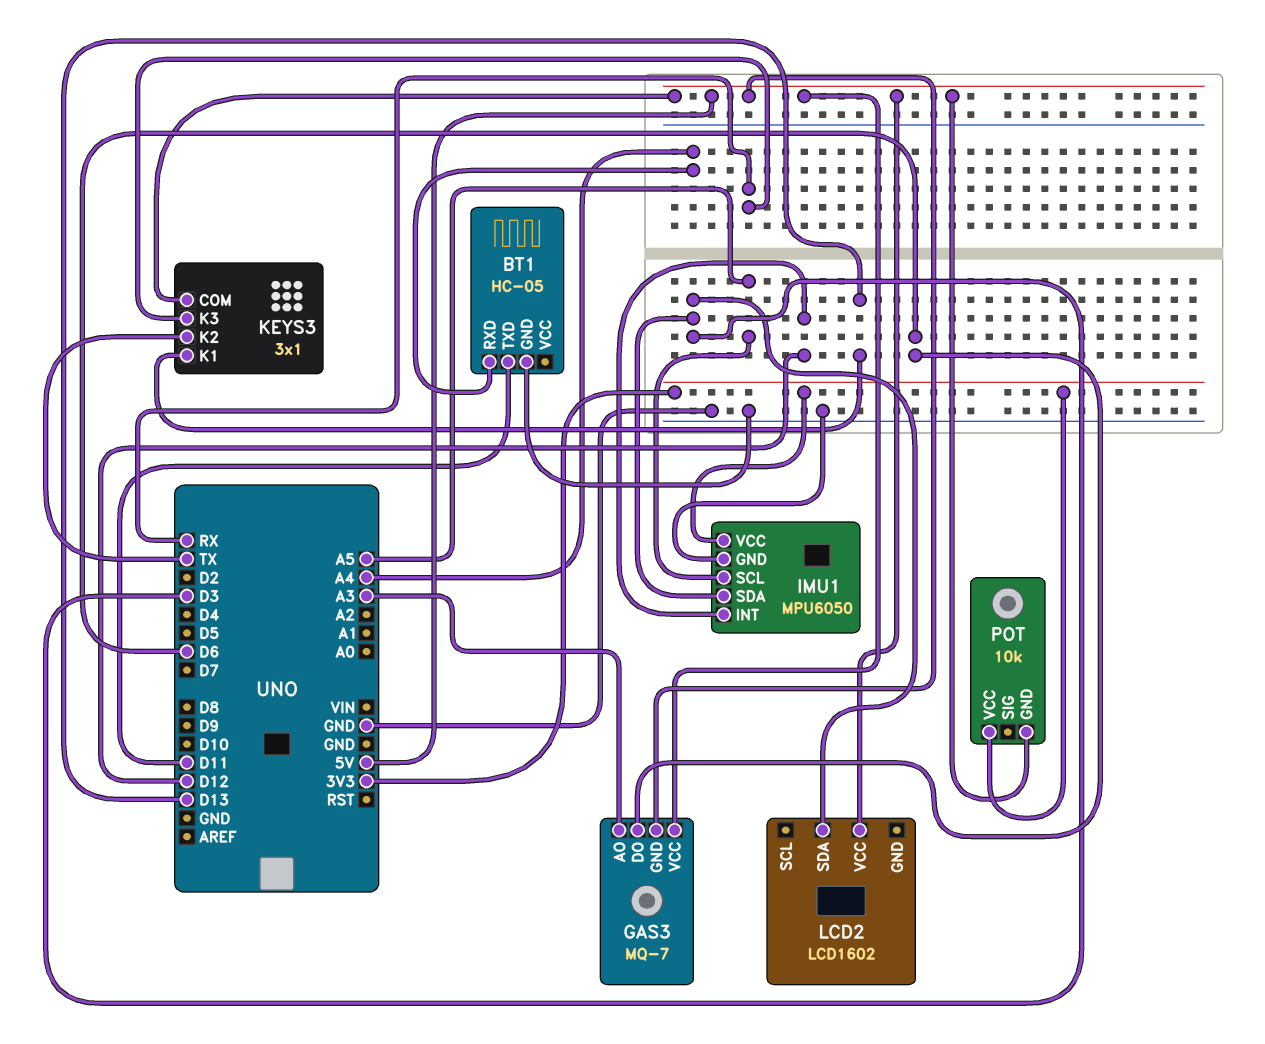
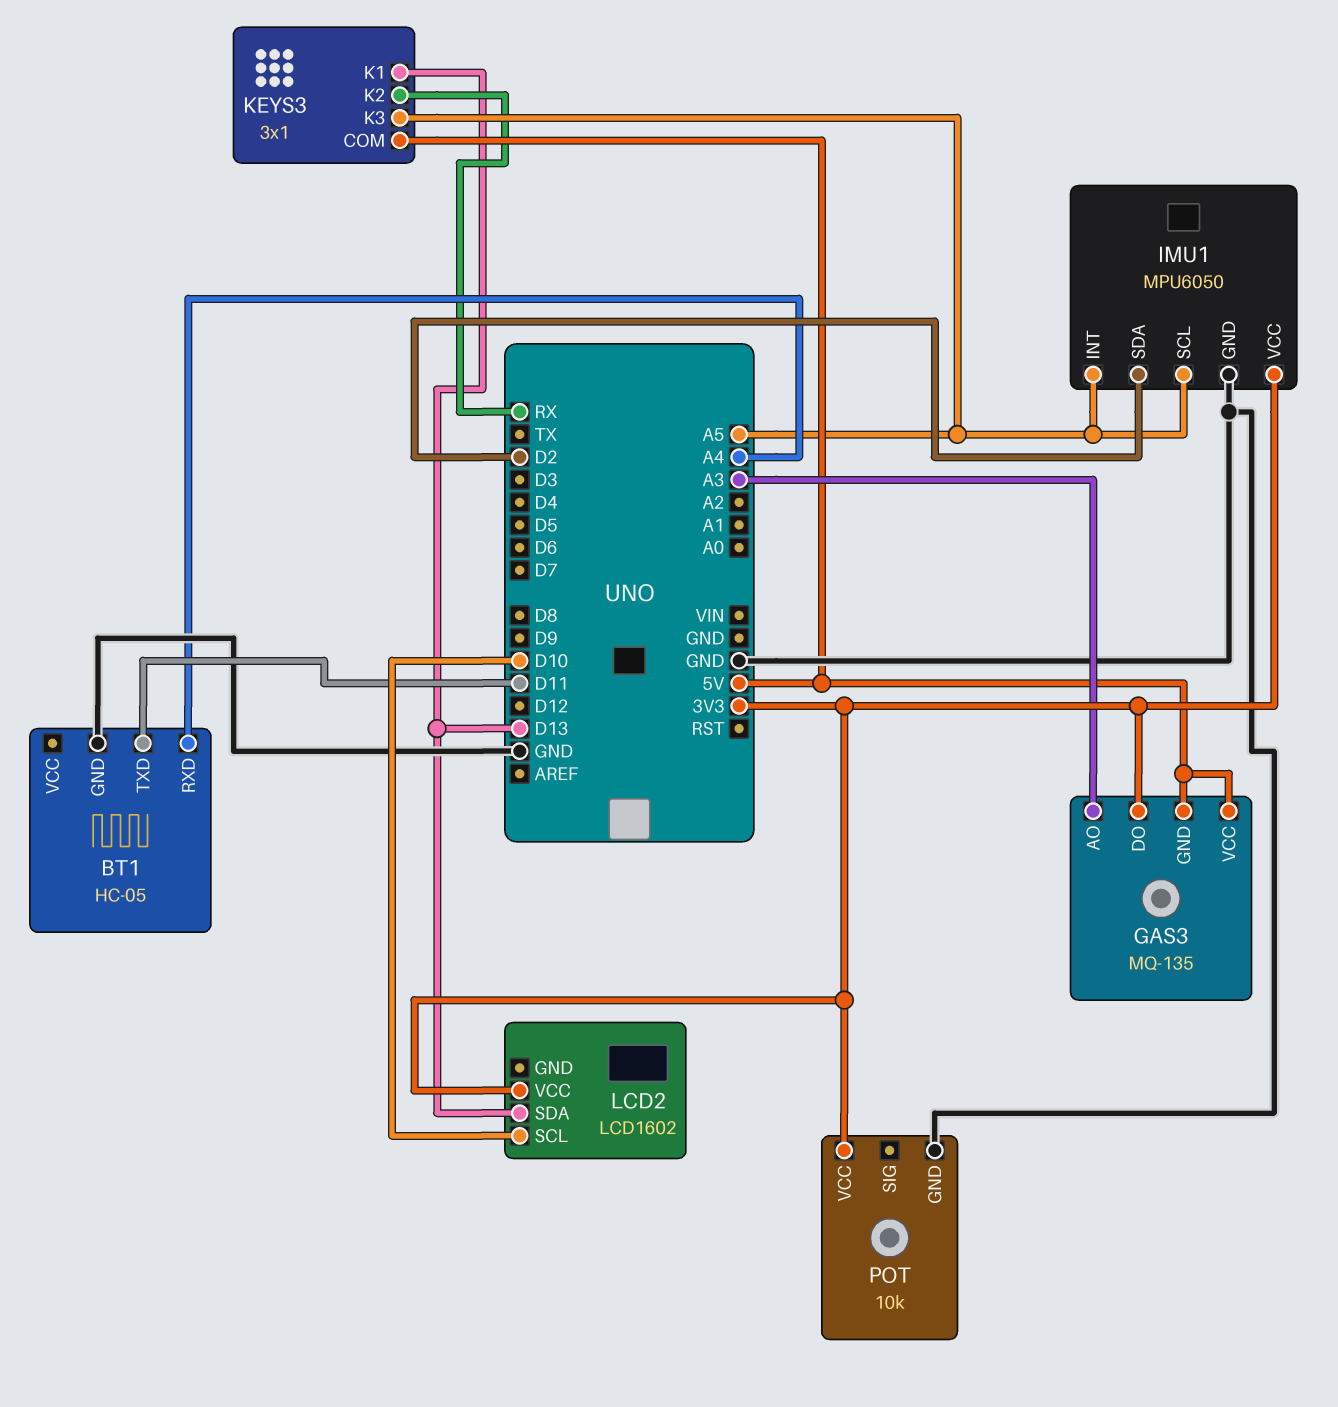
GAS3: MQ-7 -> MQ-135
GAS3 pin DO: D6 -> 3V3
IMU1 pin INT: D12 -> A5
IMU1 pin SDA: D3 -> D2
KEYS3 pin K2: TX -> RX
KEYS3 pin K3: RX -> A5
LCD2 pin SCL: none -> D10
LCD2 pin SDA: D3 -> D13
LCD2 pin VCC: 5V -> 3V3
POT pin GND: 5V -> GND

